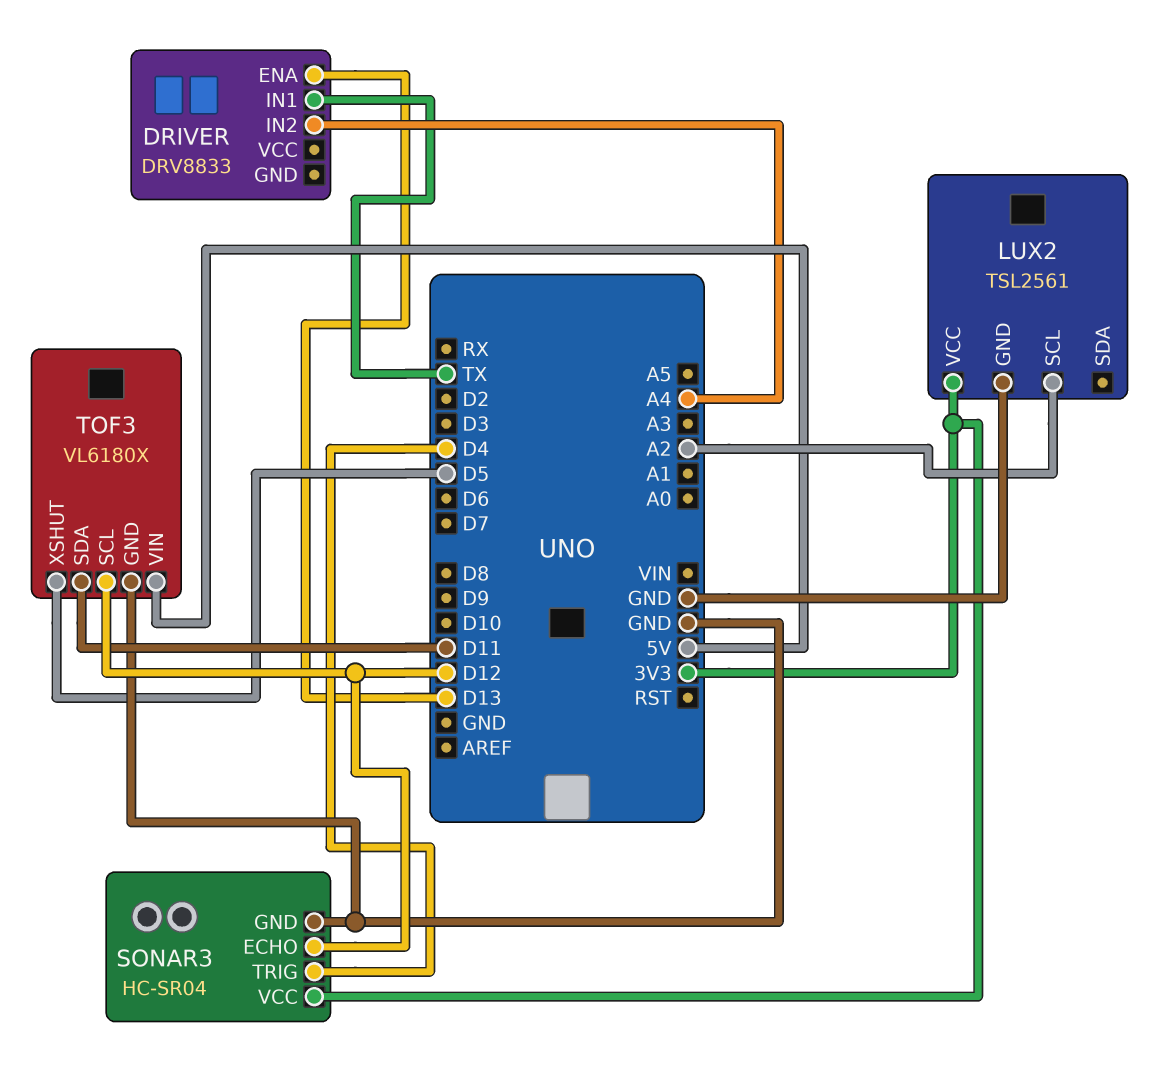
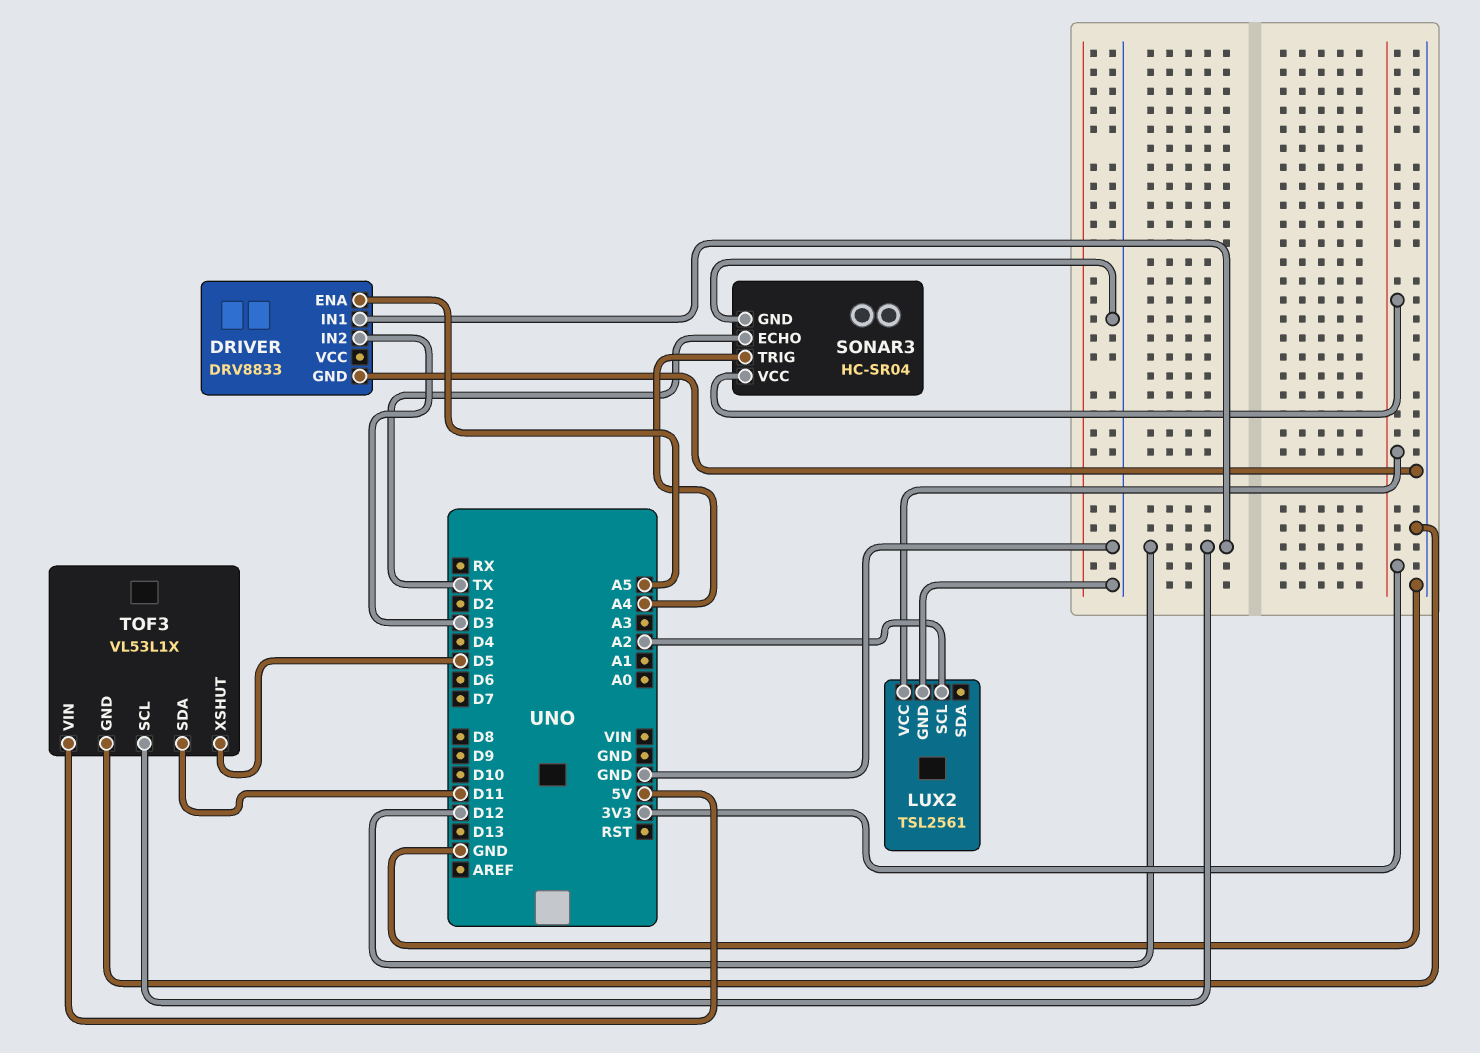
DRIVER pin ENA: D13 -> A5
DRIVER pin GND: none -> GND
DRIVER pin IN1: TX -> D12
DRIVER pin IN2: A4 -> D3
SONAR3 pin ECHO: D12 -> TX
SONAR3 pin TRIG: D4 -> A4
TOF3: VL6180X -> VL53L1X

